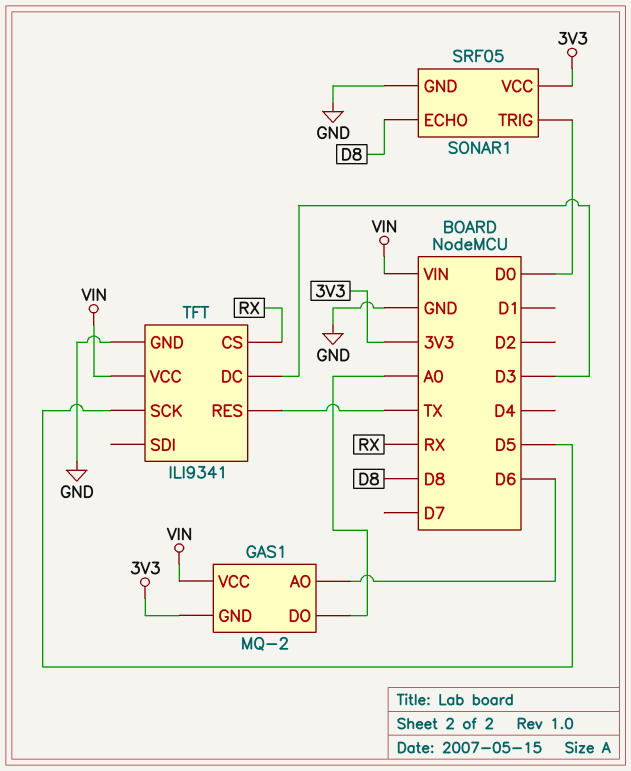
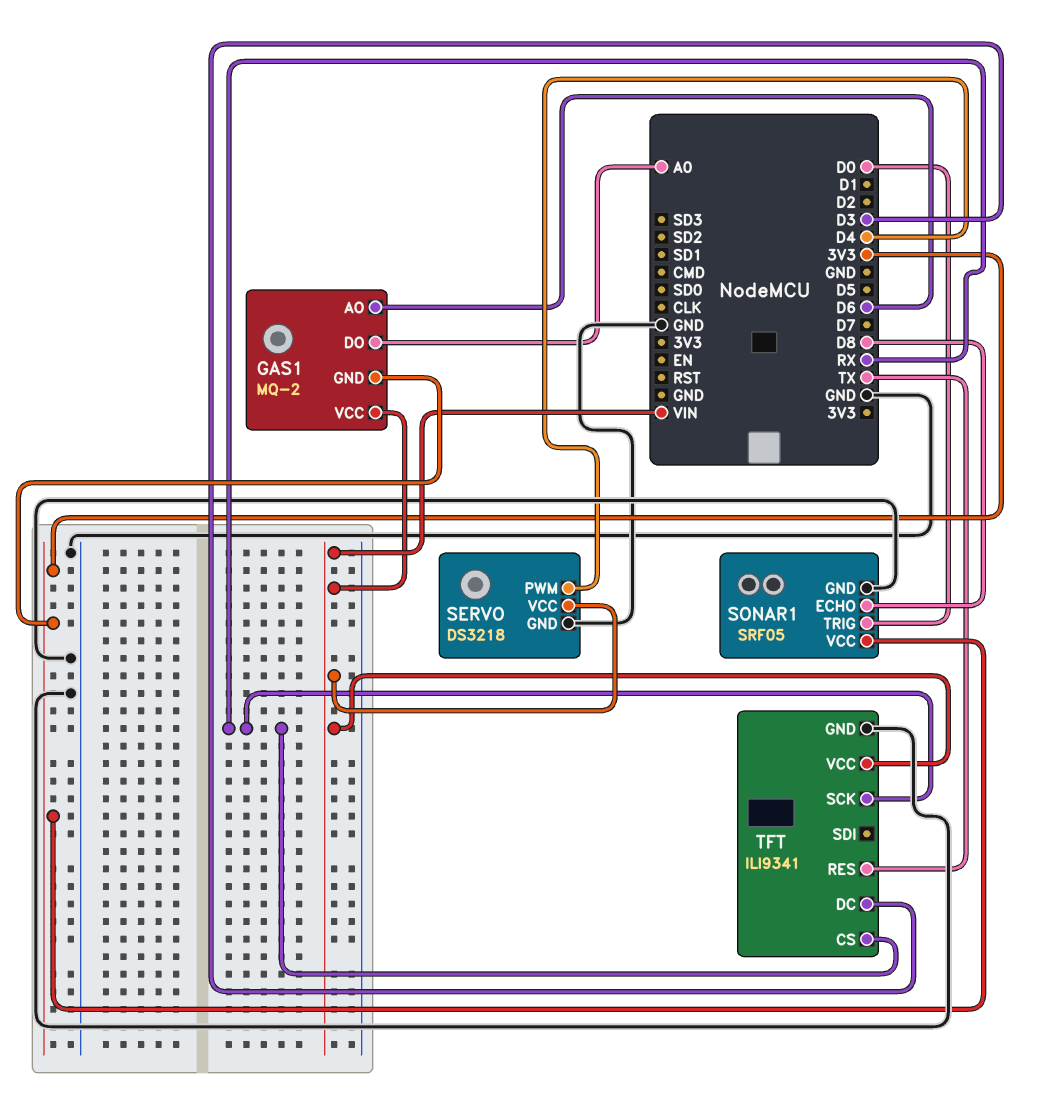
SERVO: none -> DS3218
SERVO pin GND: none -> GND
SERVO pin PWM: none -> D4
SERVO pin VCC: none -> VIN
TFT pin SCK: D5 -> RX

